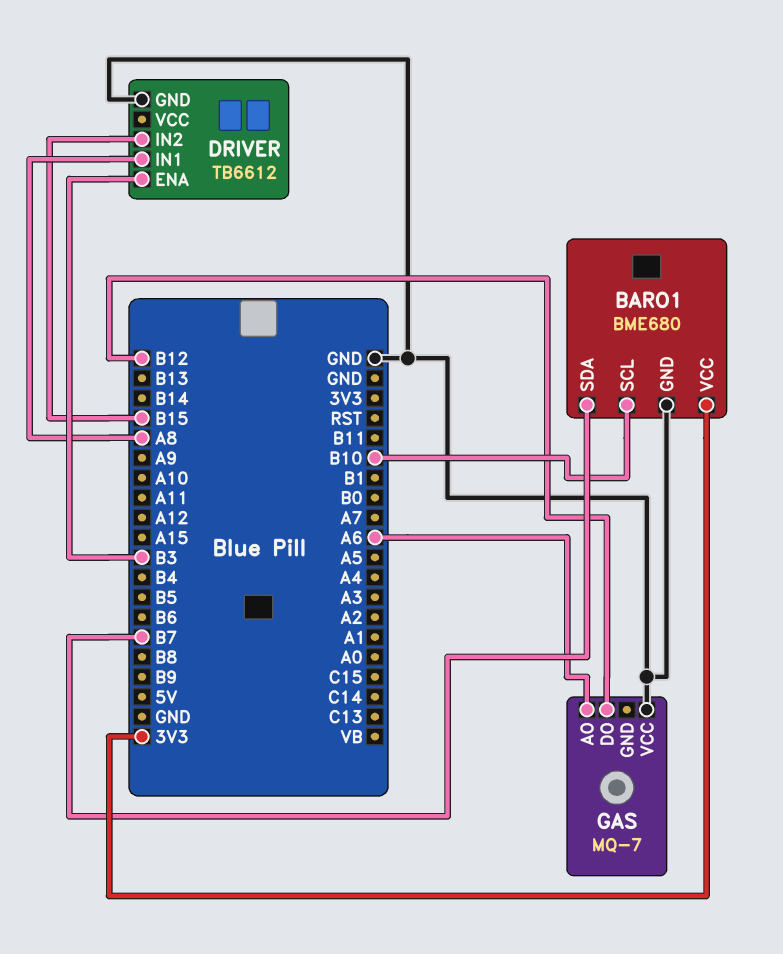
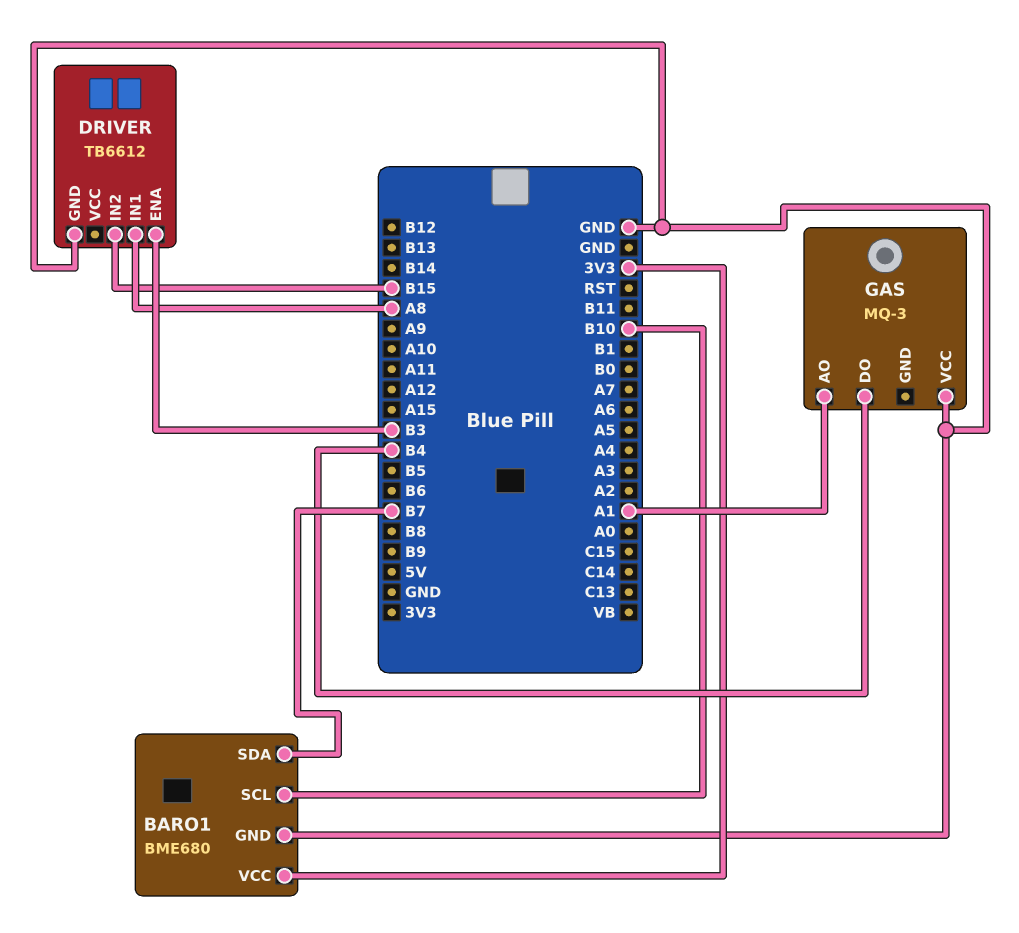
GAS: MQ-7 -> MQ-3
GAS pin AO: A6 -> A1
GAS pin DO: B12 -> B4

